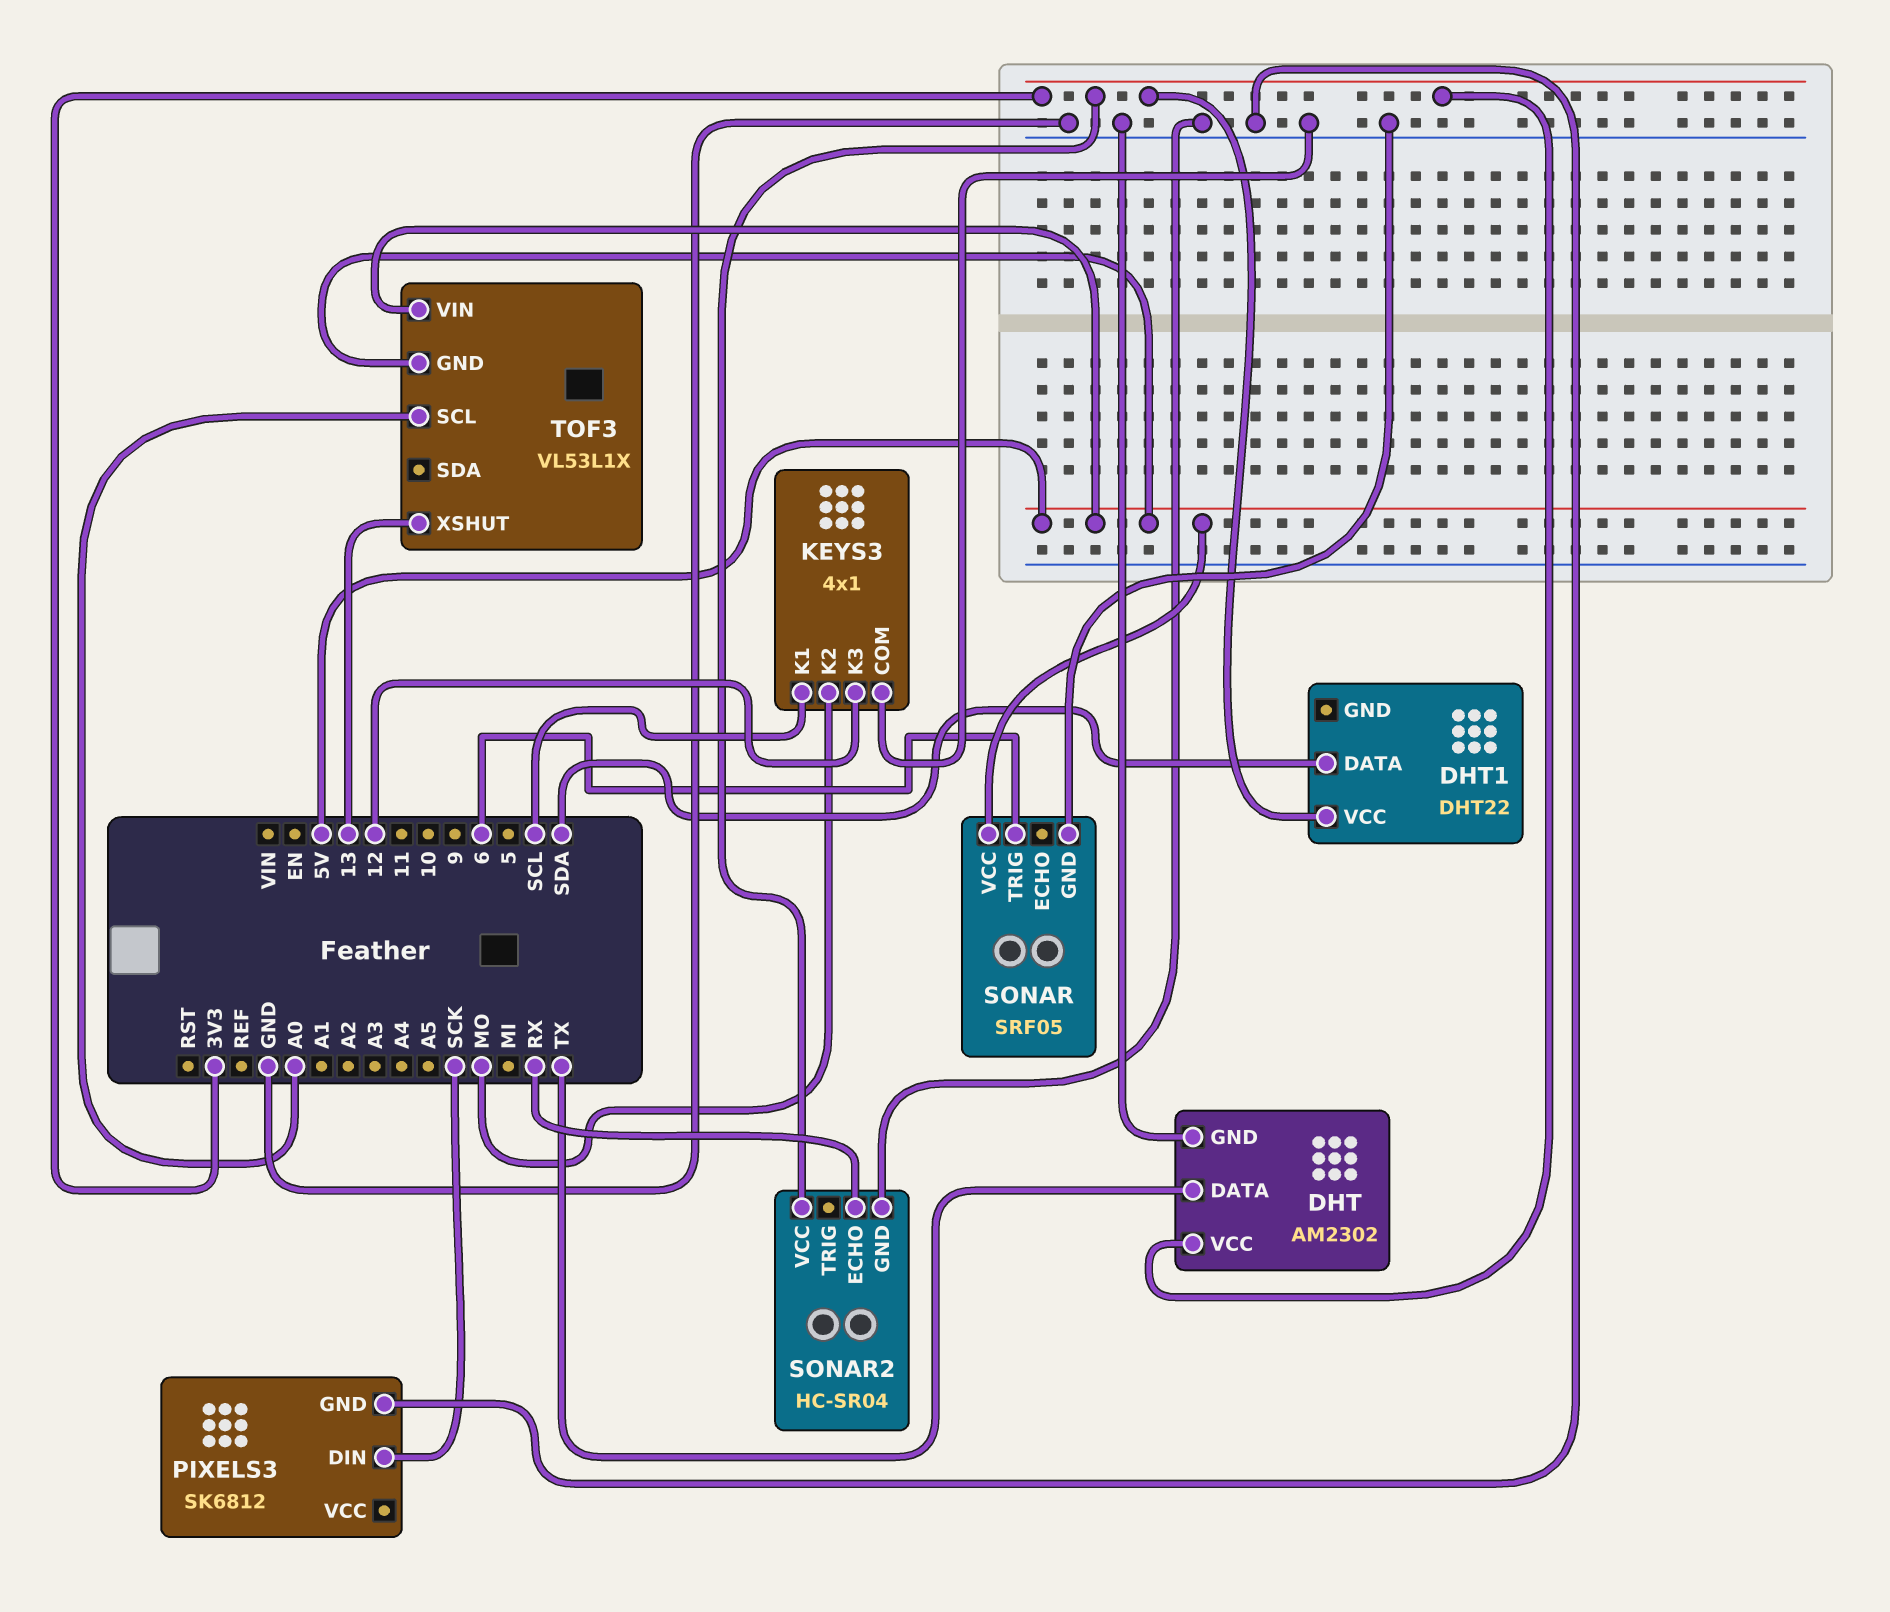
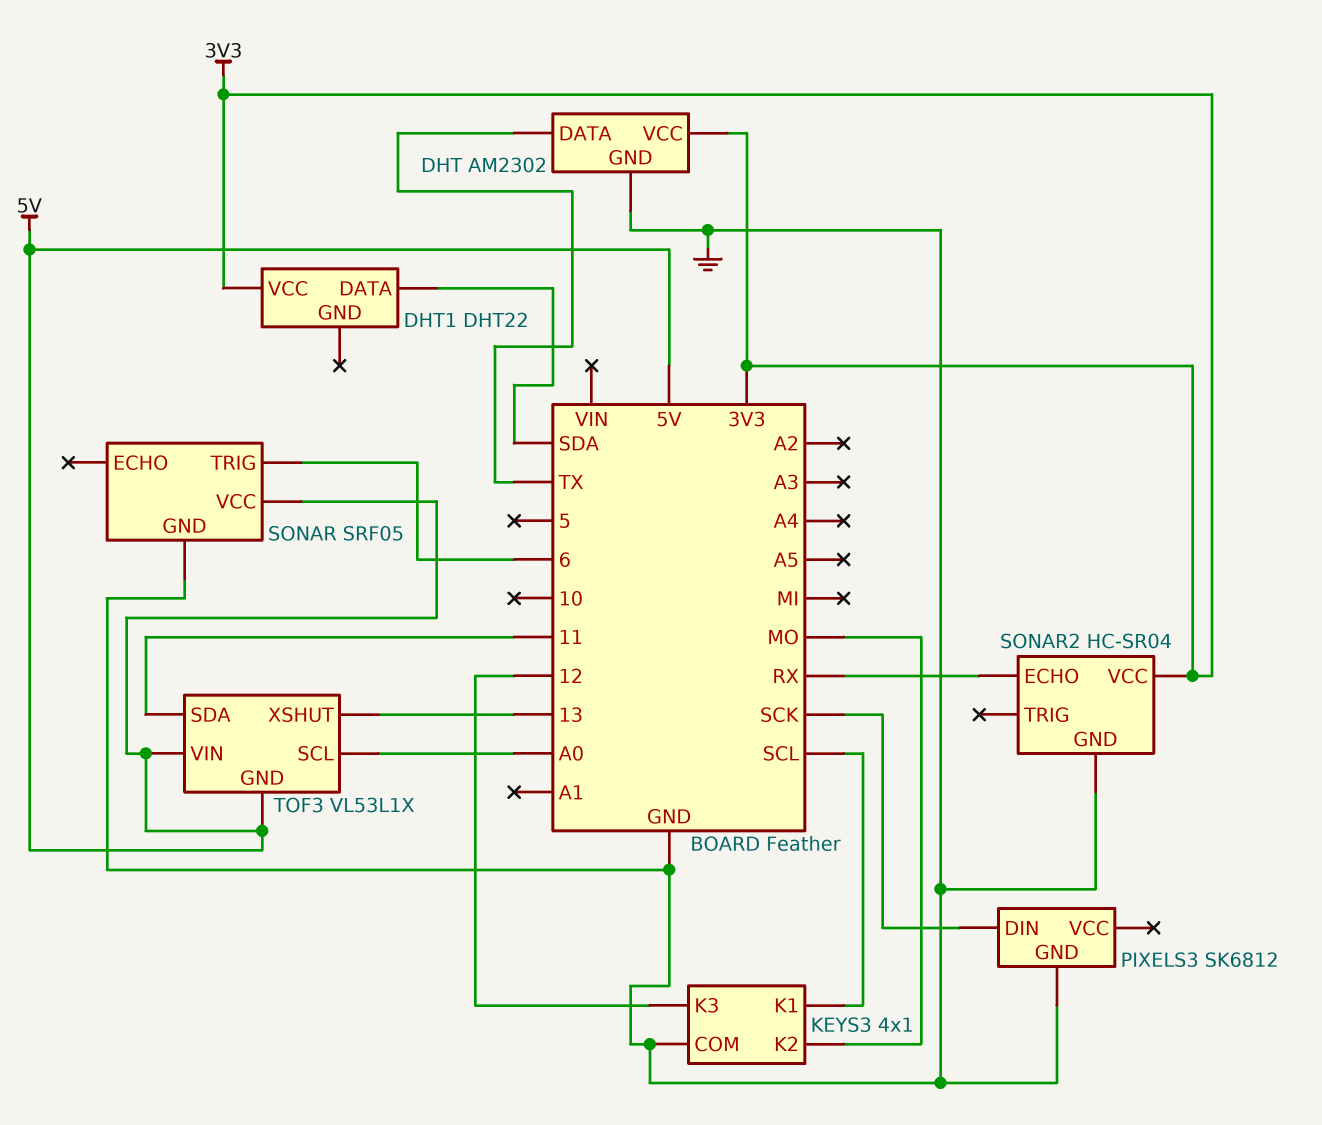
TOF3 pin SDA: none -> 11

